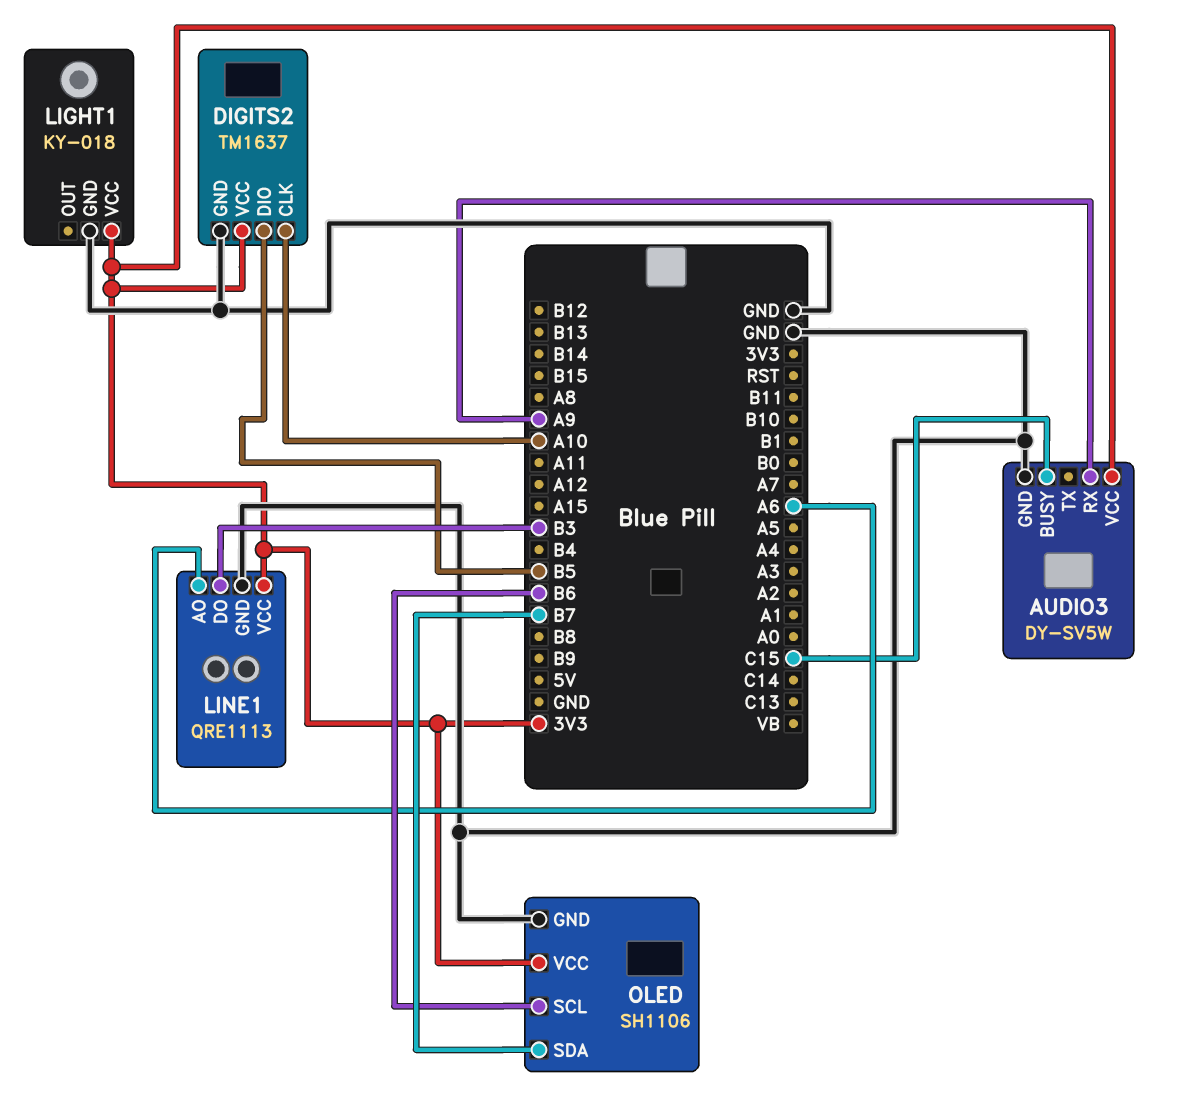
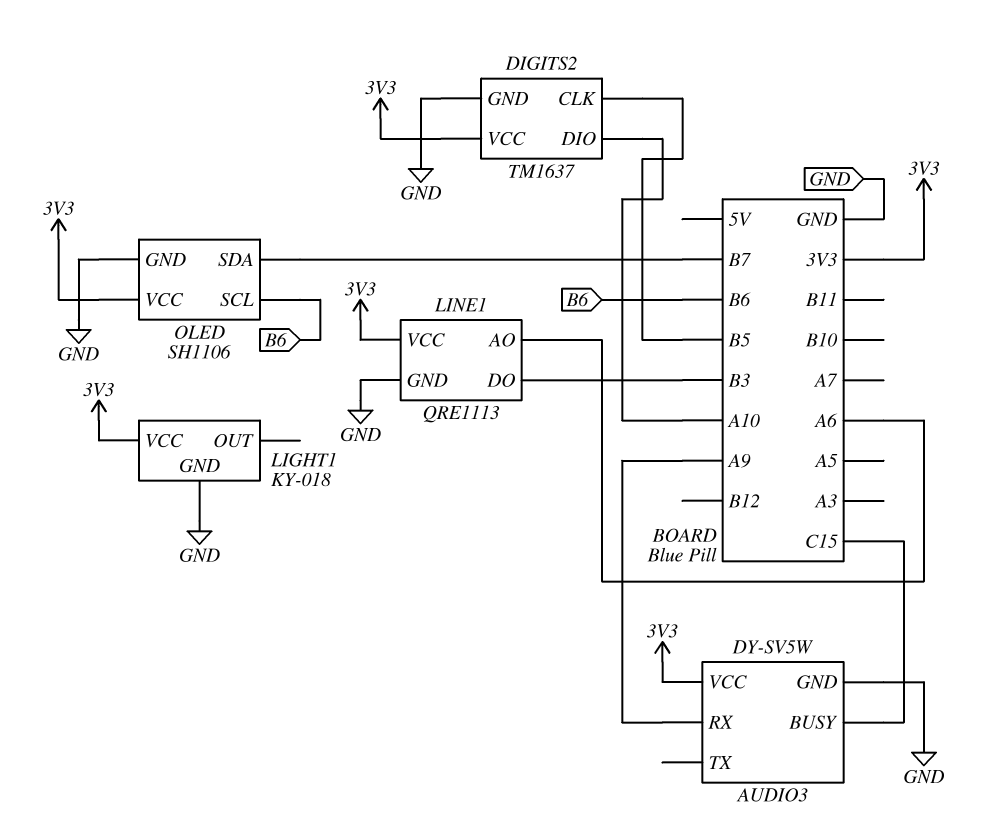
DIGITS2 pin CLK: A10 -> B5
DIGITS2 pin DIO: B5 -> A10

